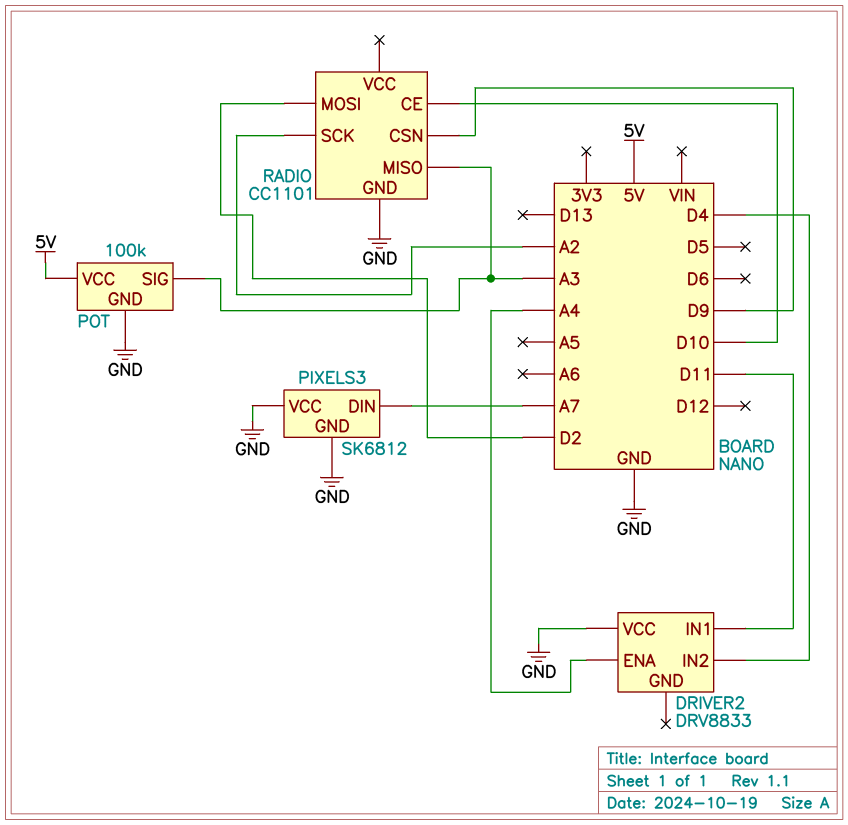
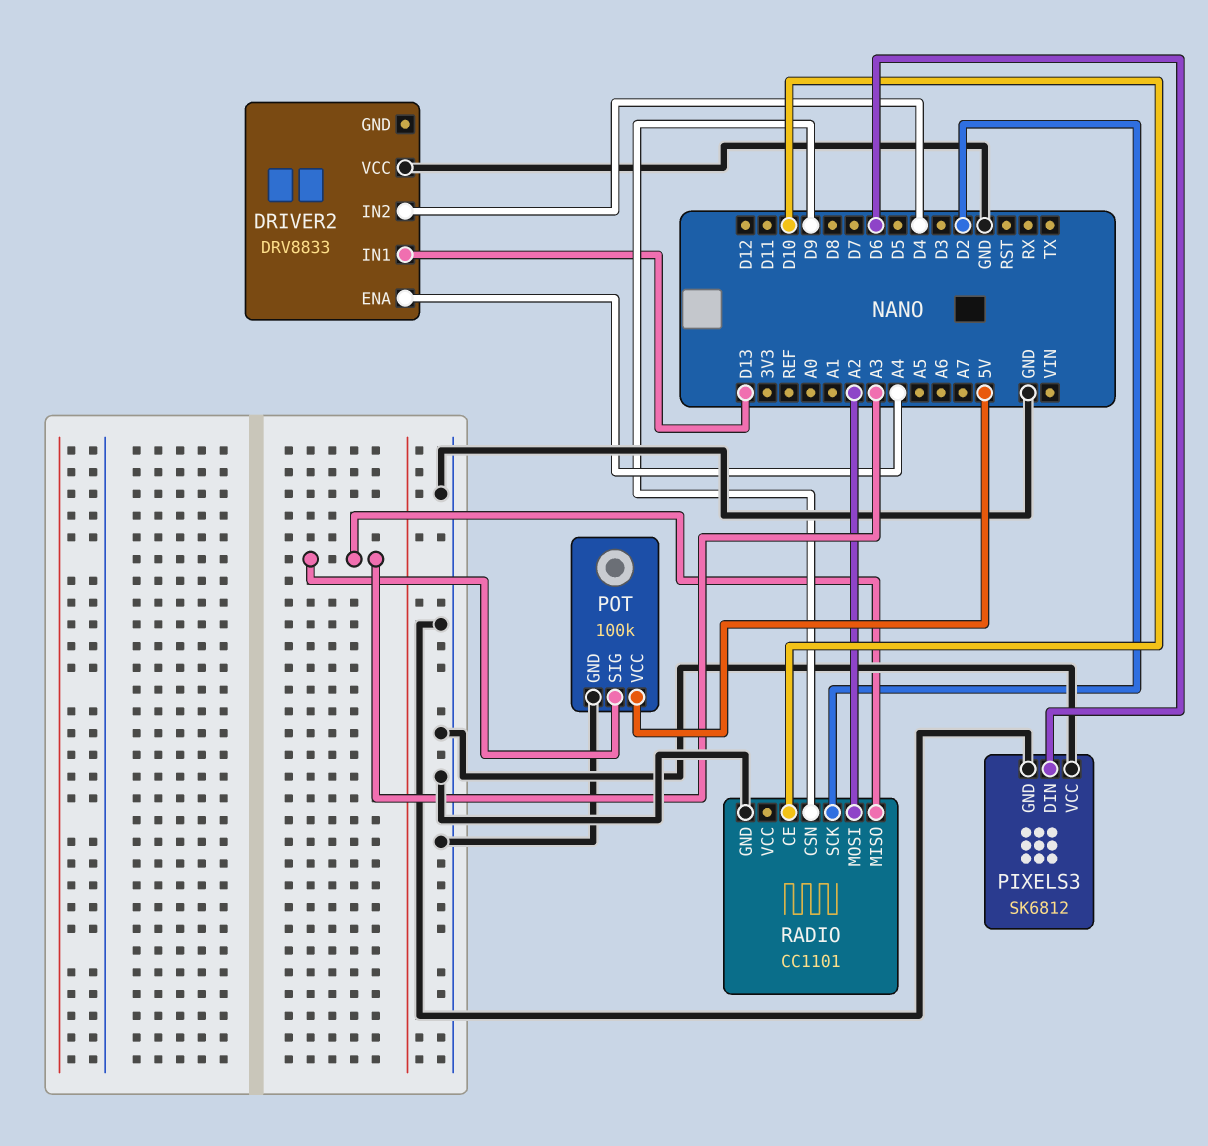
DRIVER2 pin IN1: D11 -> D13
PIXELS3 pin DIN: A7 -> D6
RADIO pin MOSI: D2 -> A2
RADIO pin SCK: A2 -> D2

